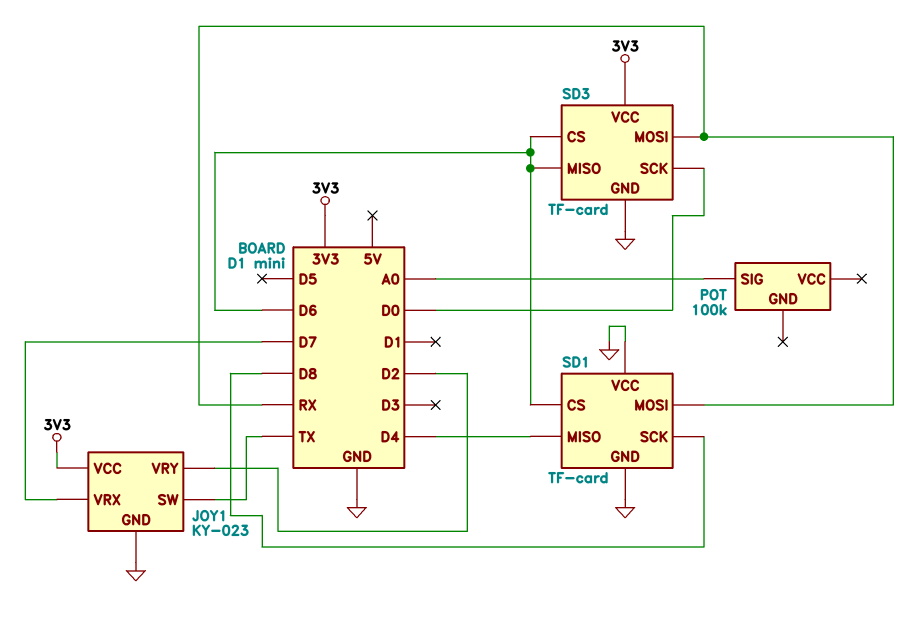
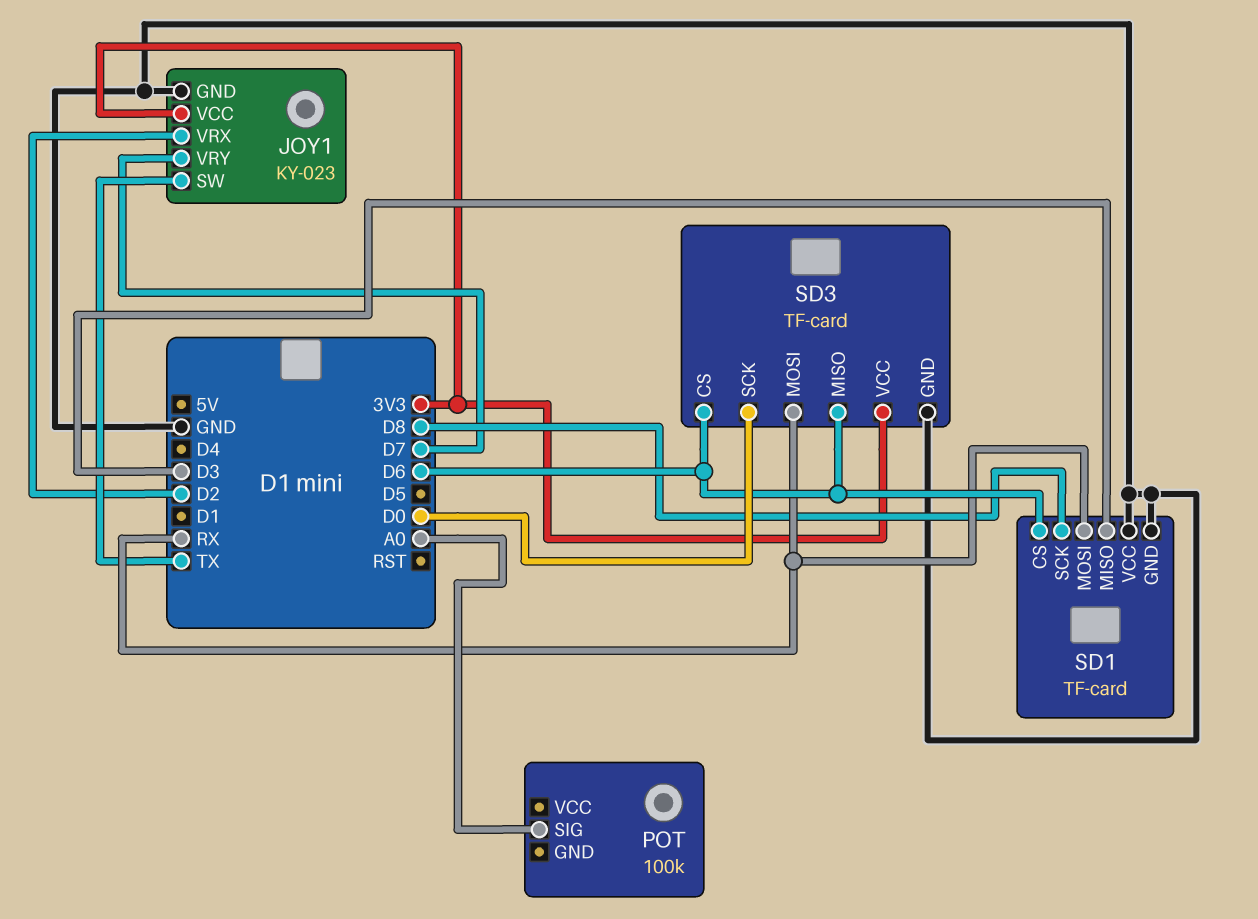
JOY1 pin VRX: D7 -> D2
JOY1 pin VRY: D2 -> D7
SD1 pin MISO: D4 -> D3

